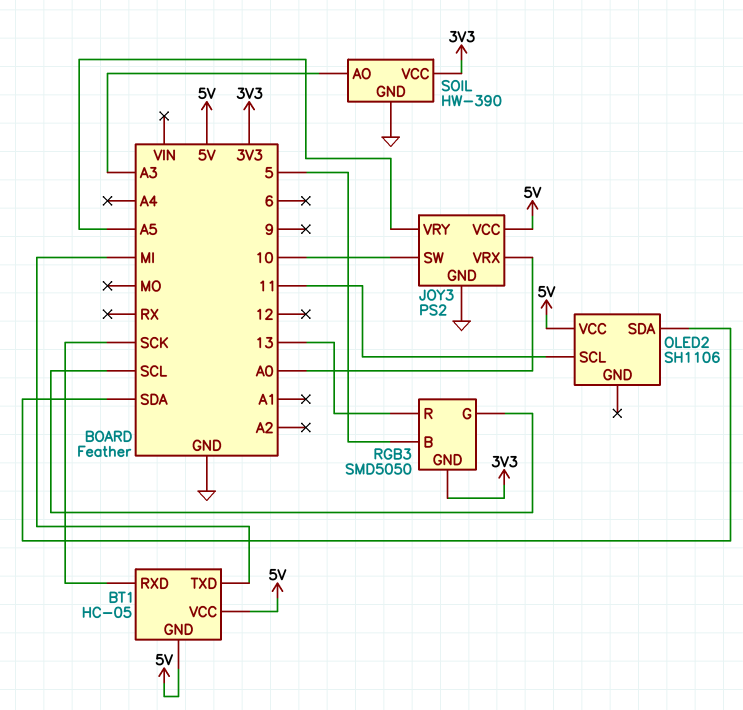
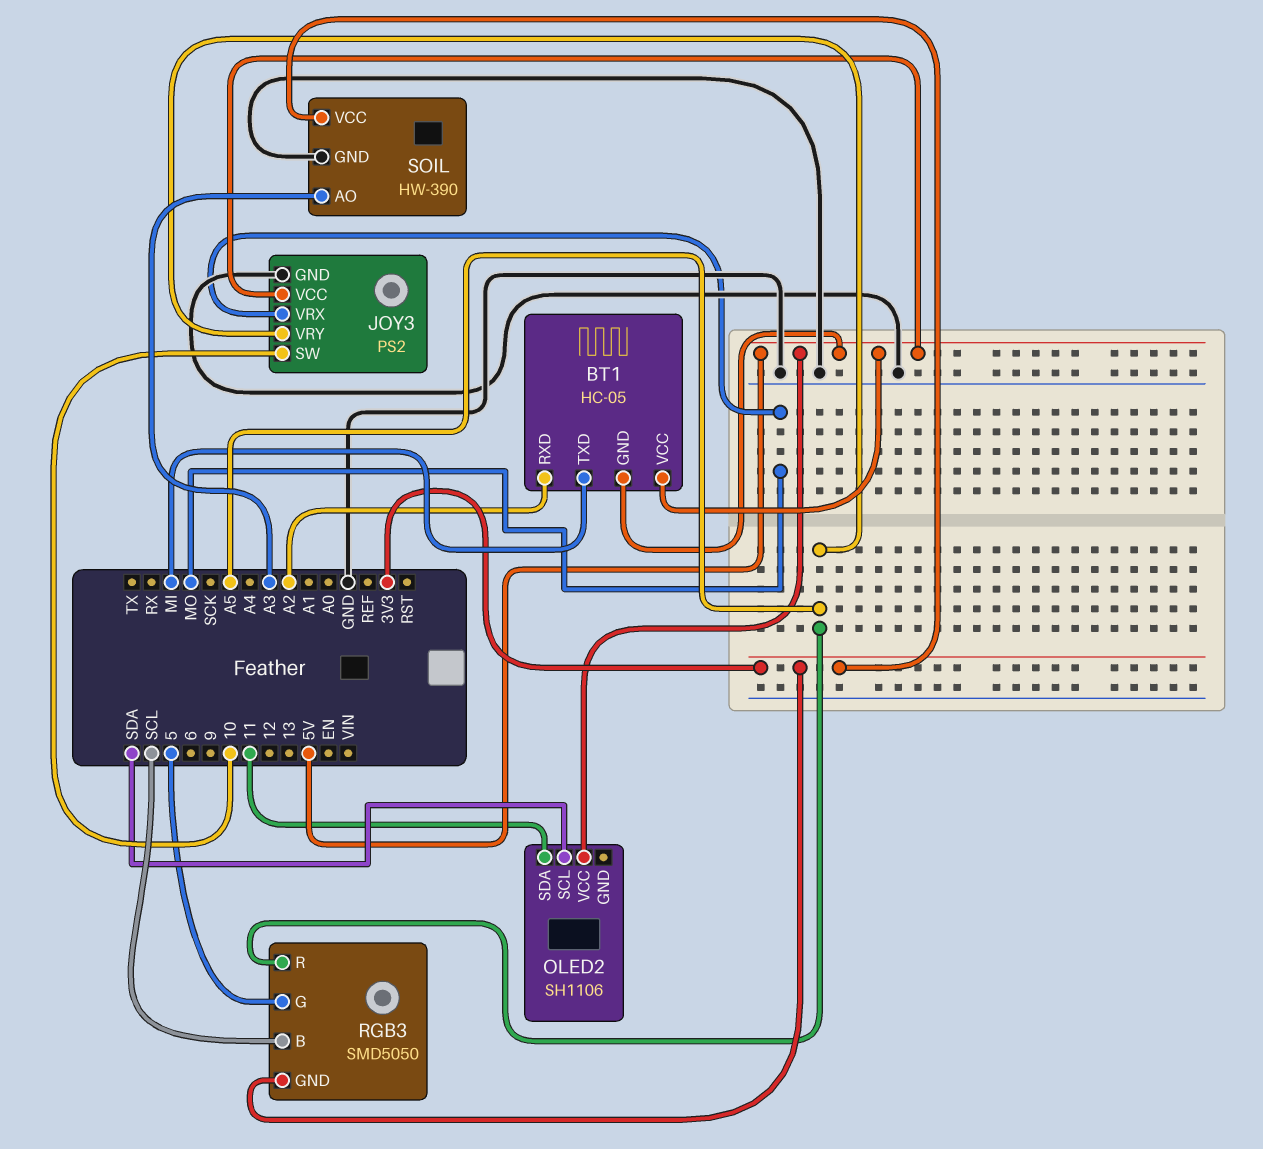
BT1 pin RXD: SCK -> A2
JOY3 pin VRX: A0 -> MO
OLED2 pin SCL: 11 -> SDA
OLED2 pin SDA: SDA -> 11
RGB3 pin B: 5 -> SCL
RGB3 pin G: SCL -> 5
RGB3 pin R: 13 -> A5

